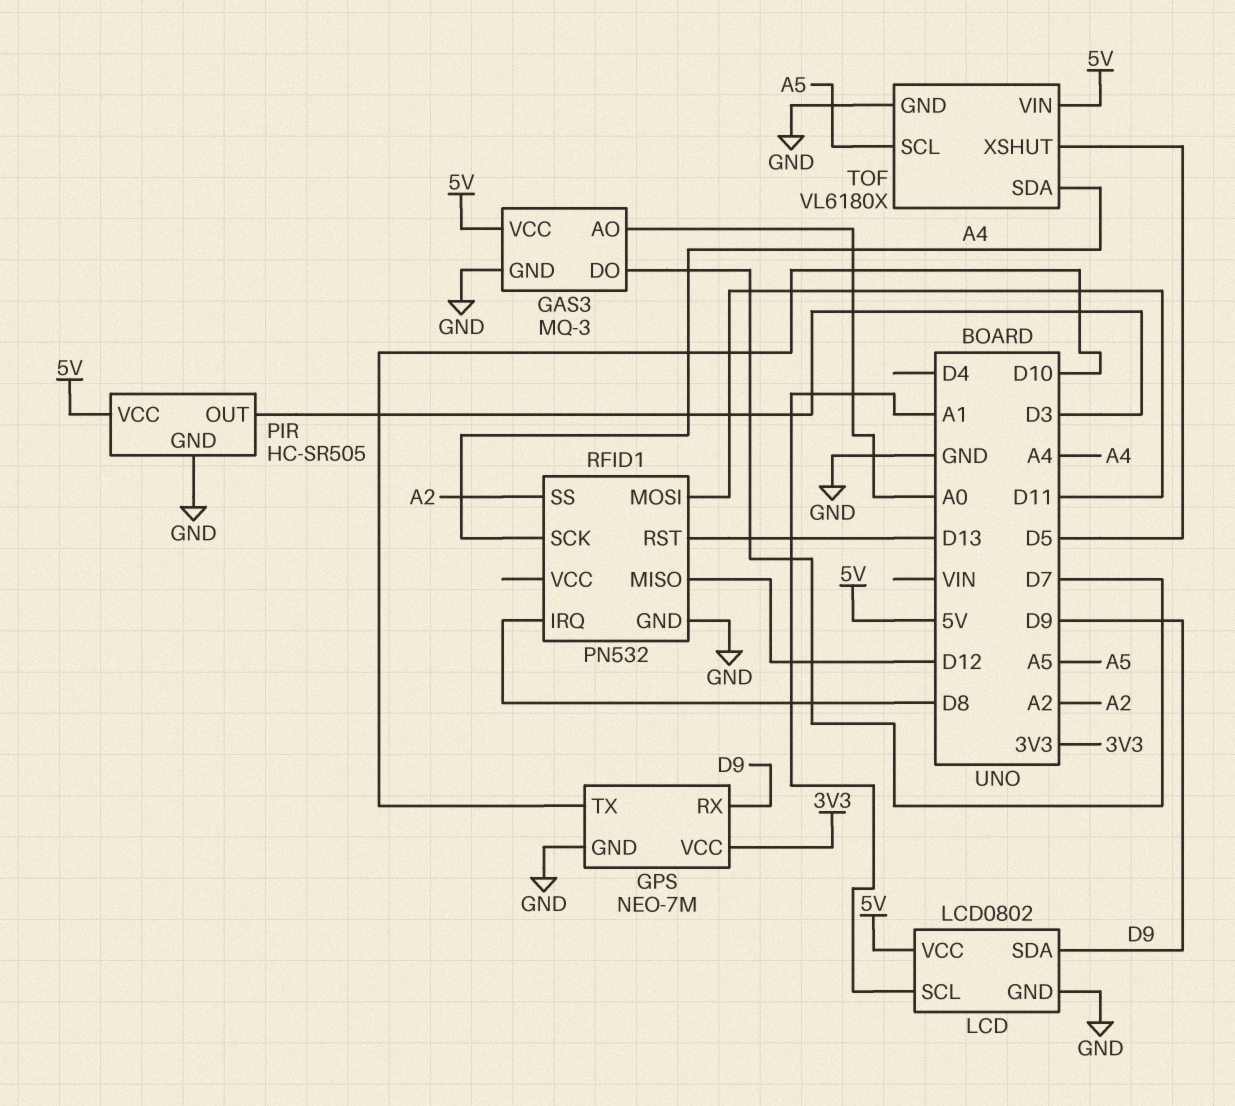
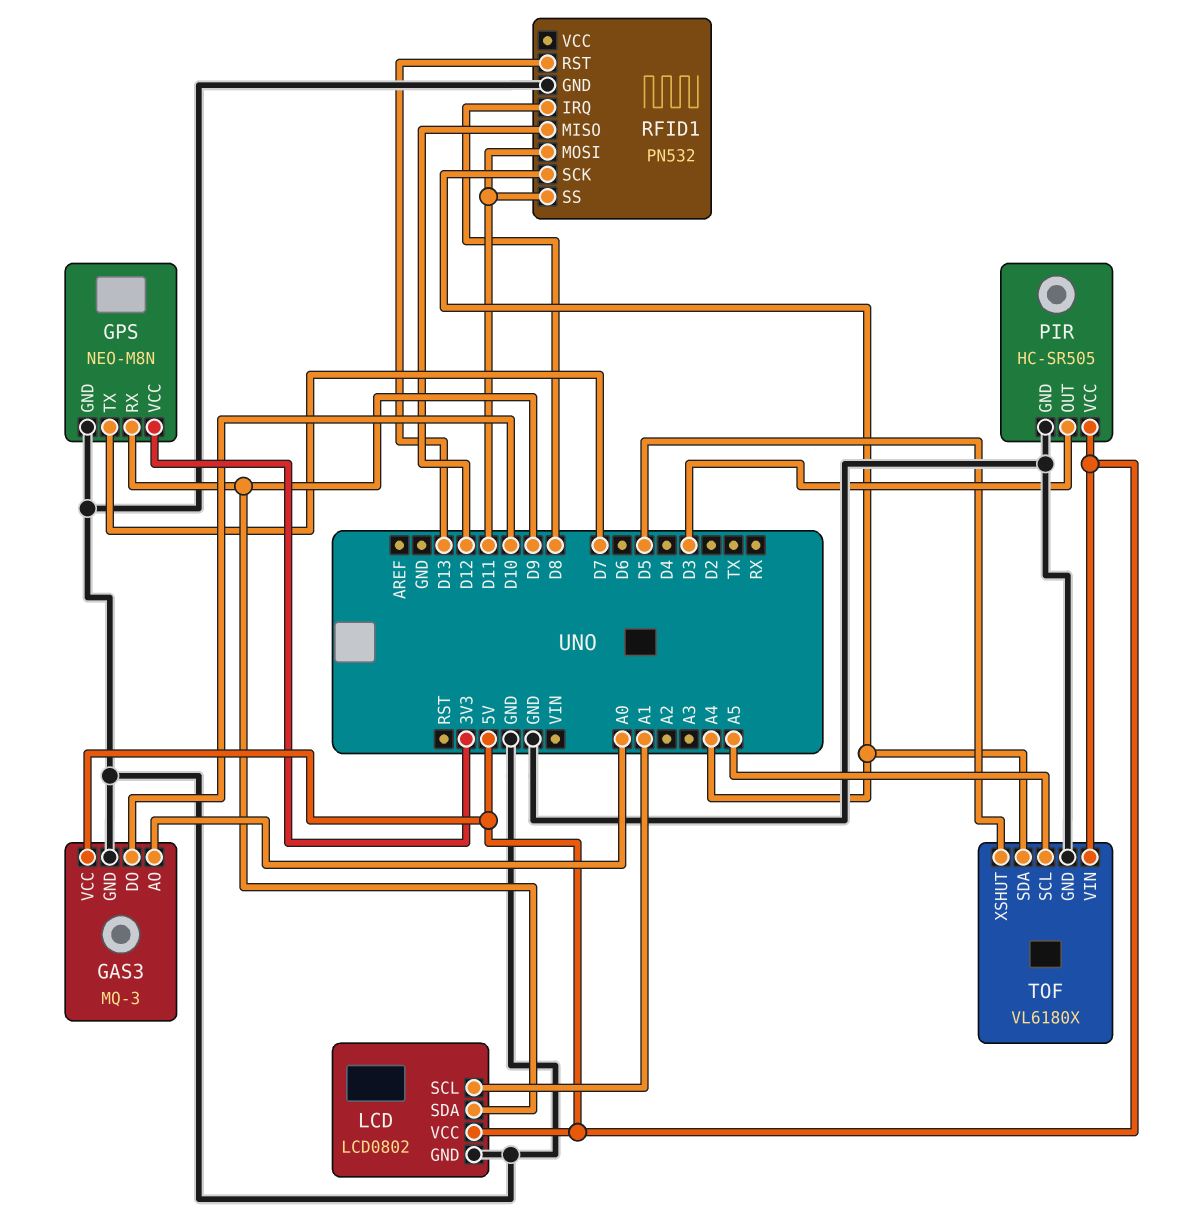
GAS3 pin DO: D7 -> D10
GPS: NEO-7M -> NEO-M8N
GPS pin TX: D10 -> D7
RFID1 pin SS: A2 -> D11

